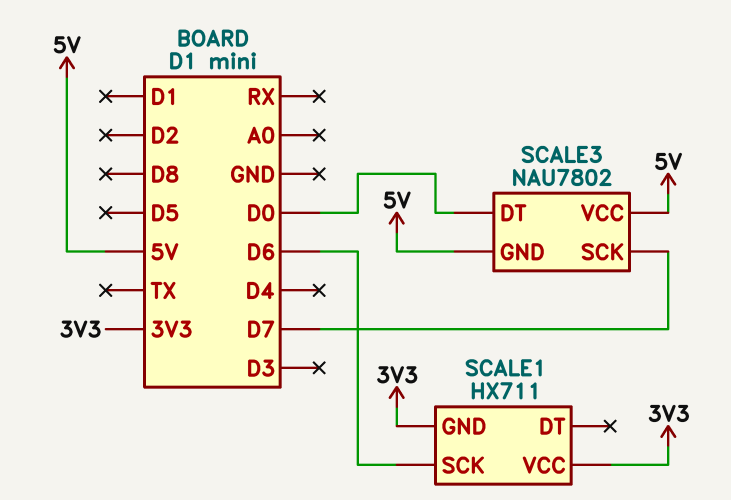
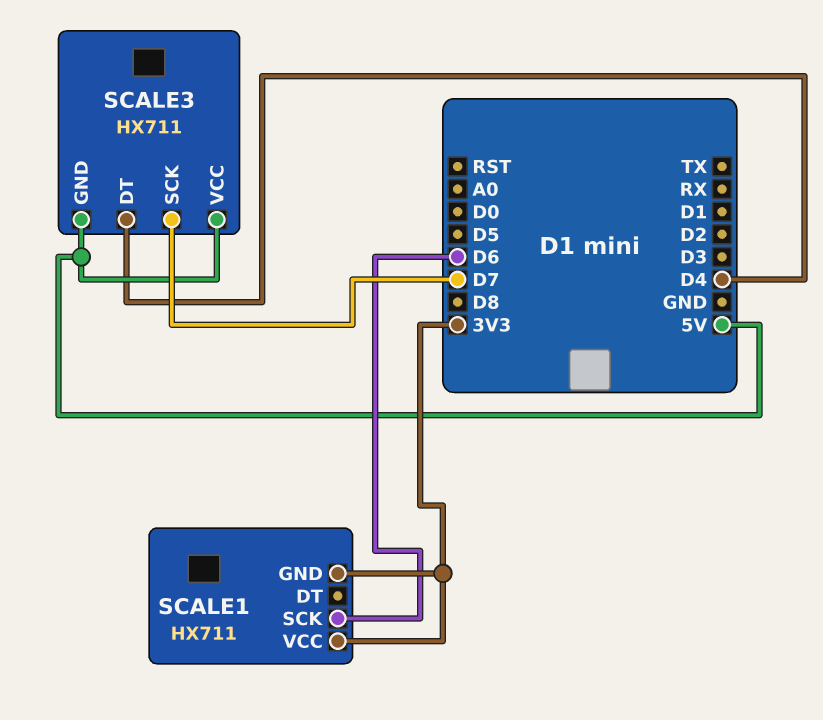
SCALE3: NAU7802 -> HX711
SCALE3 pin DT: D0 -> D4

